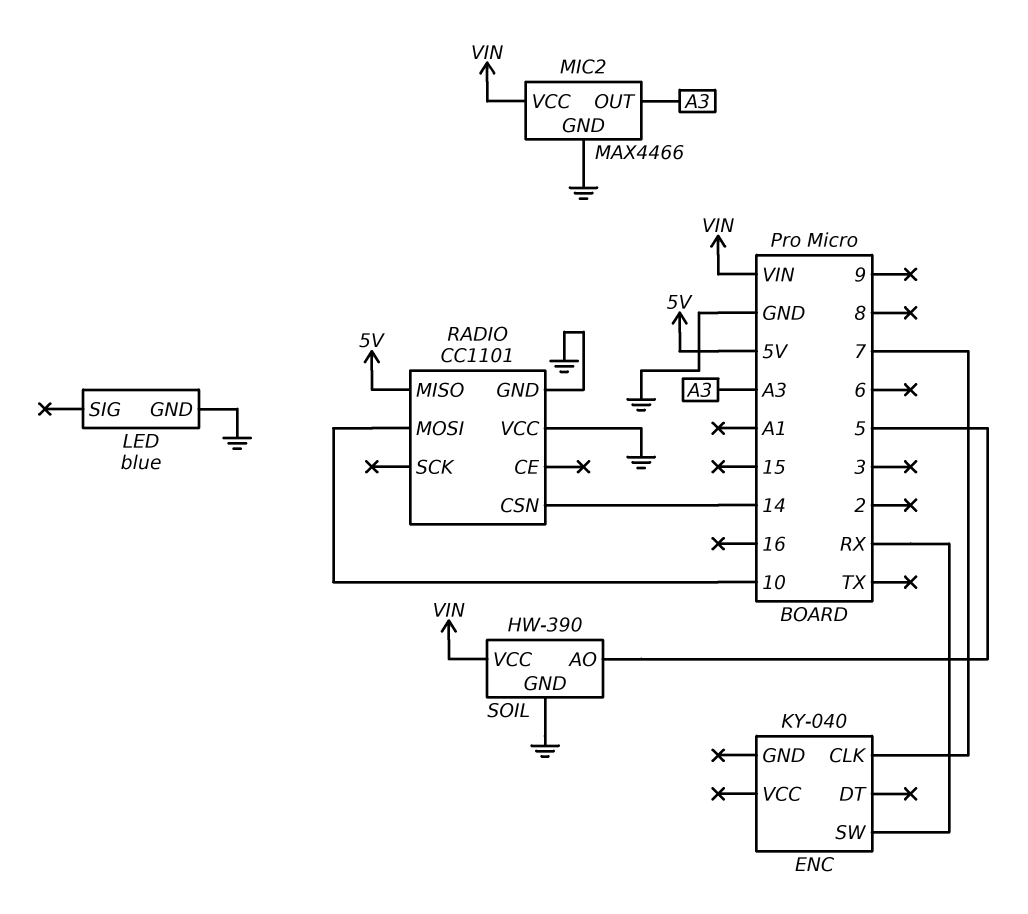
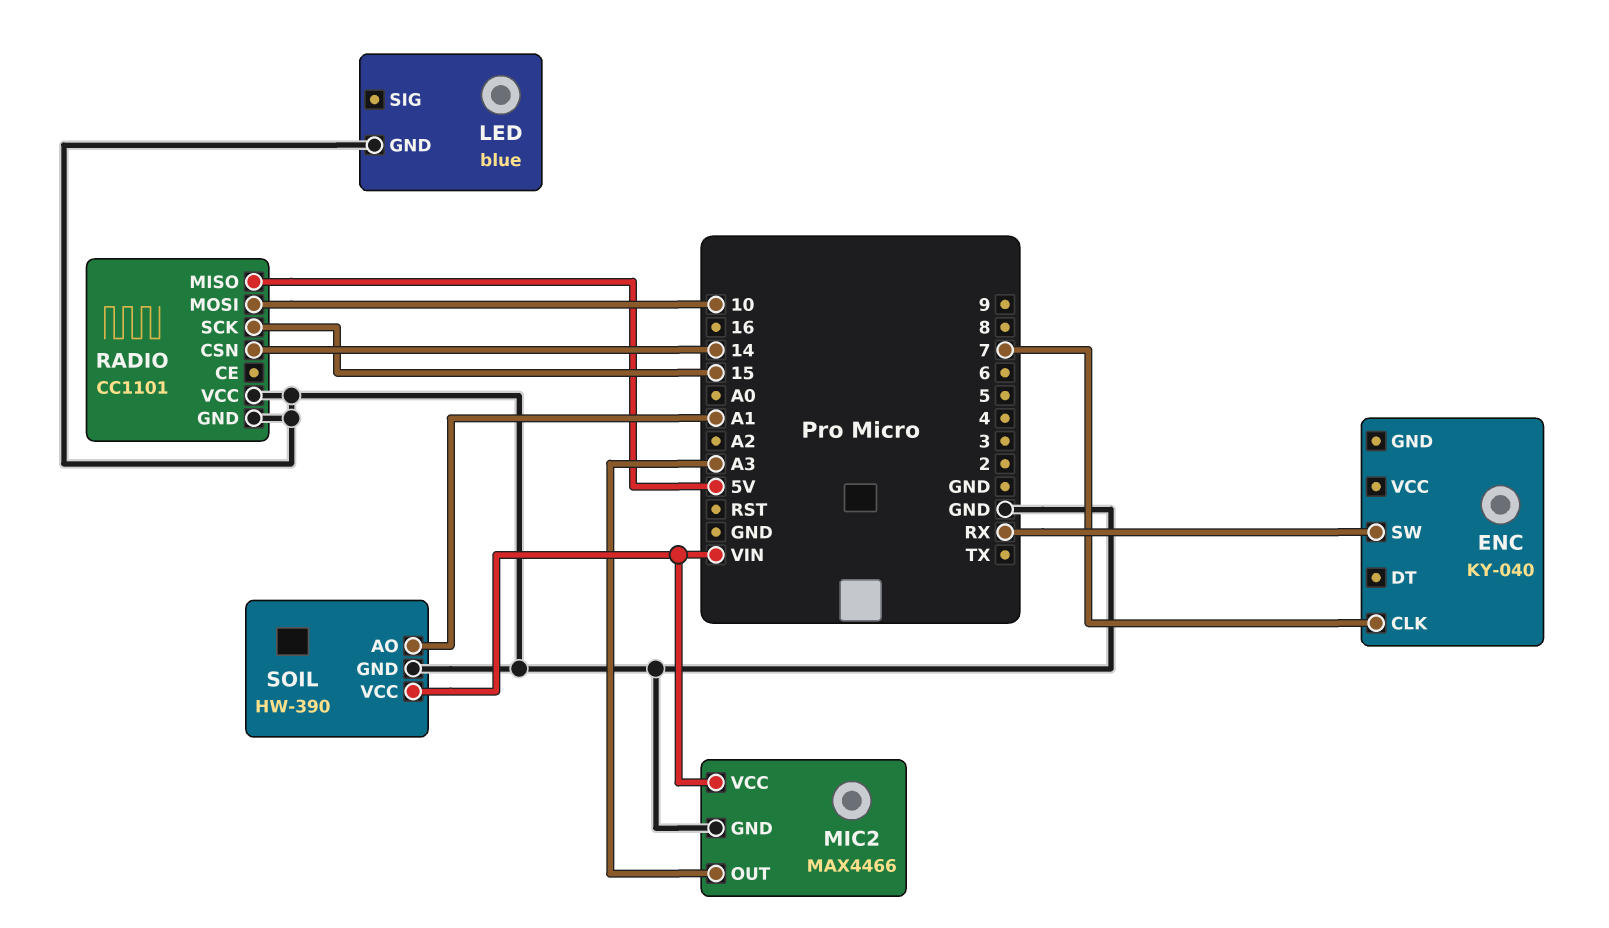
RADIO pin SCK: none -> 15
SOIL pin AO: 5 -> A1

